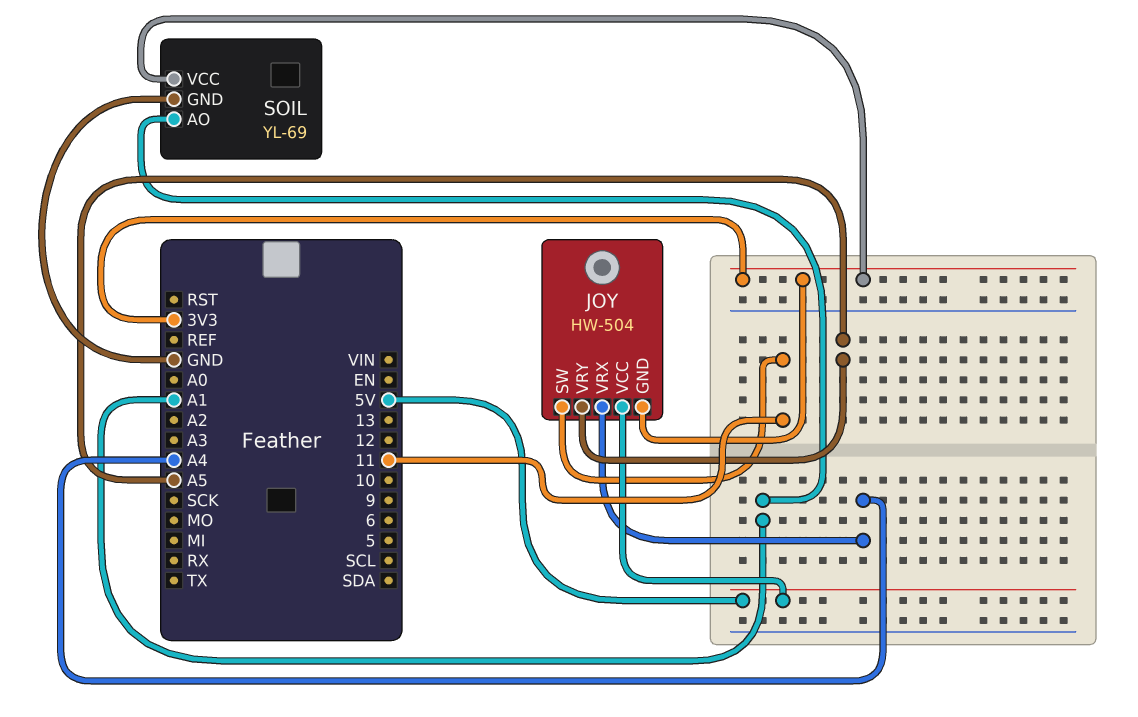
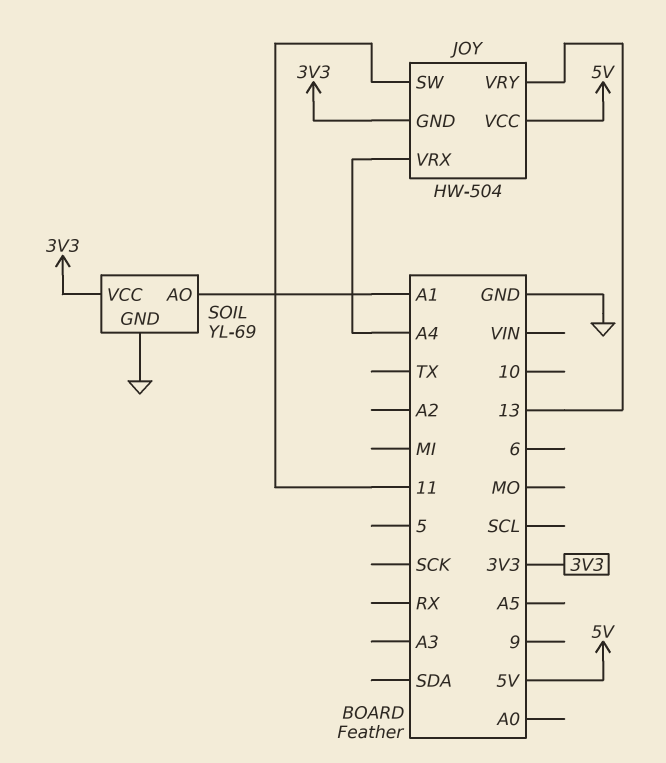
JOY pin VRY: A5 -> 13

